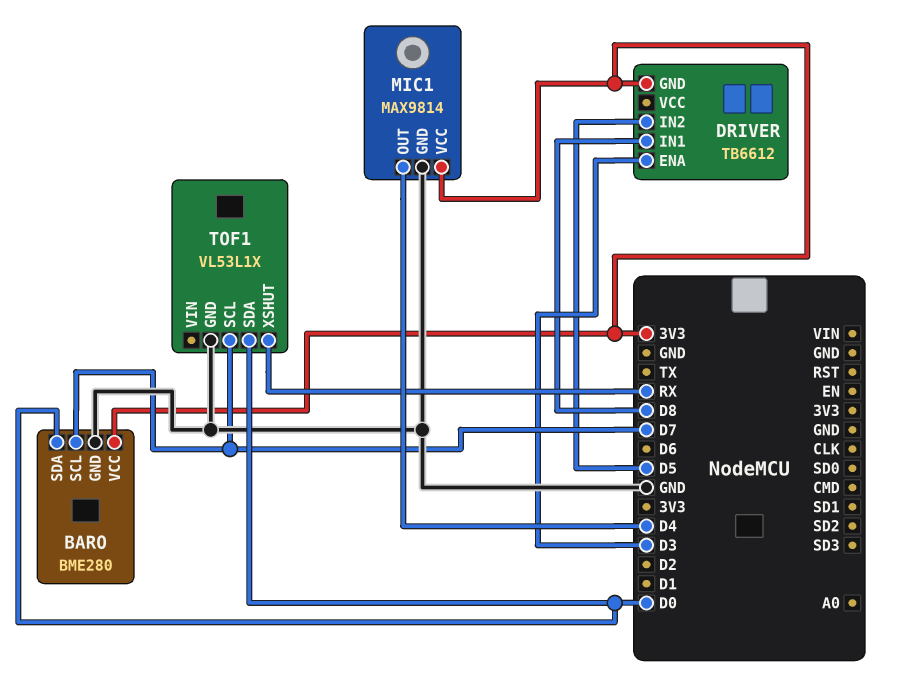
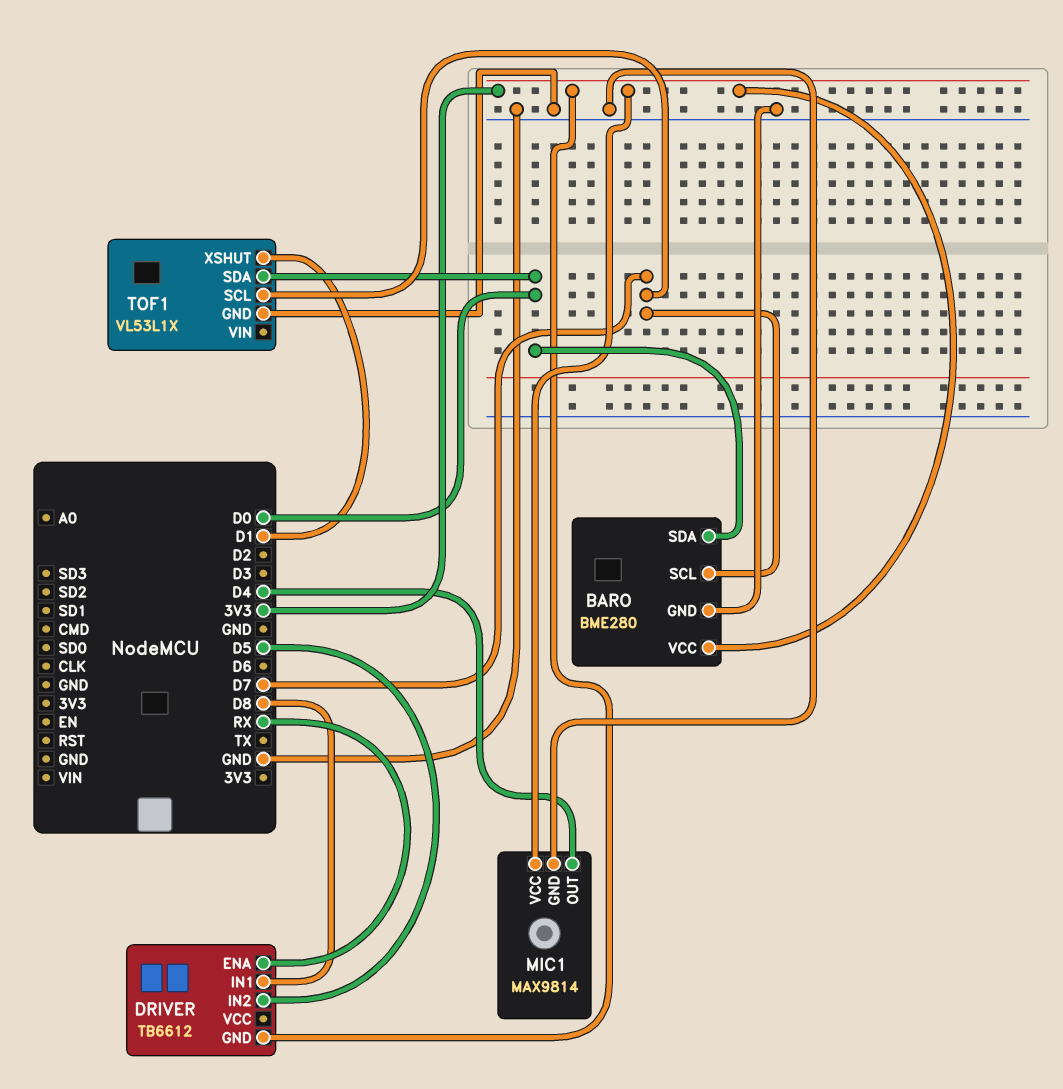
DRIVER pin ENA: D3 -> RX
TOF1 pin XSHUT: RX -> D1

